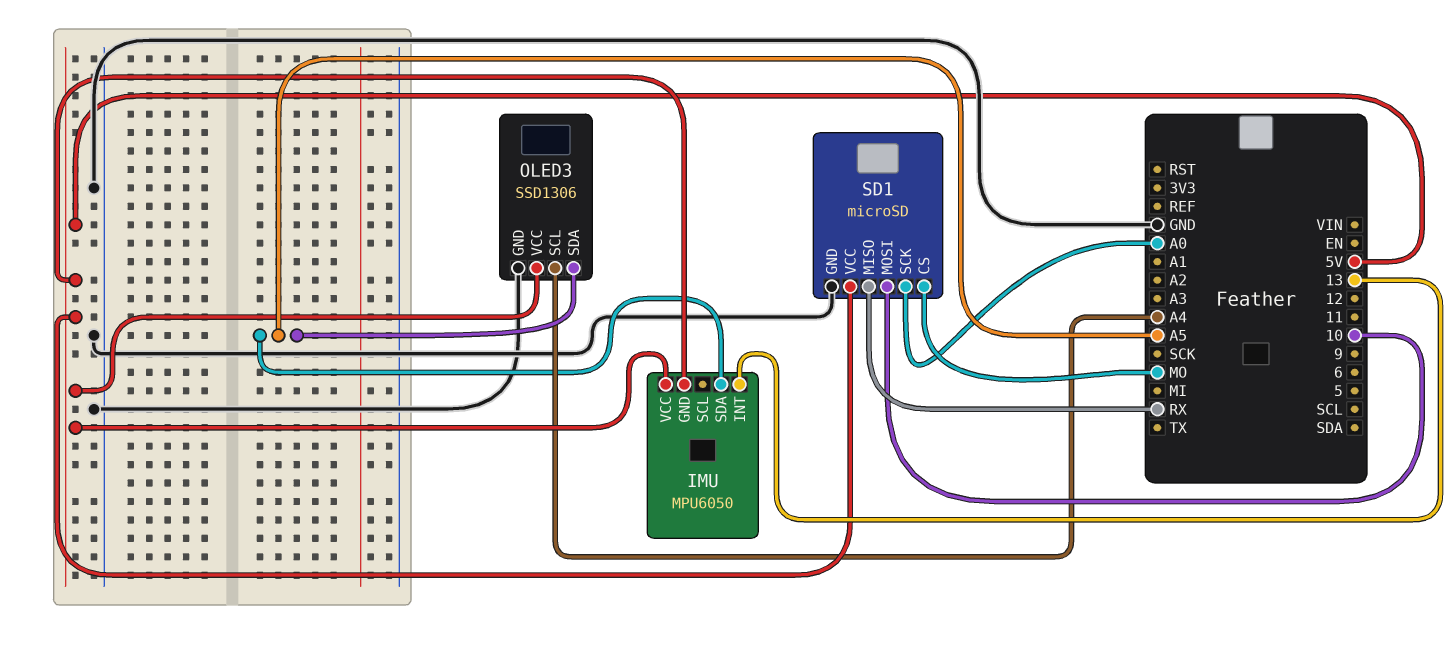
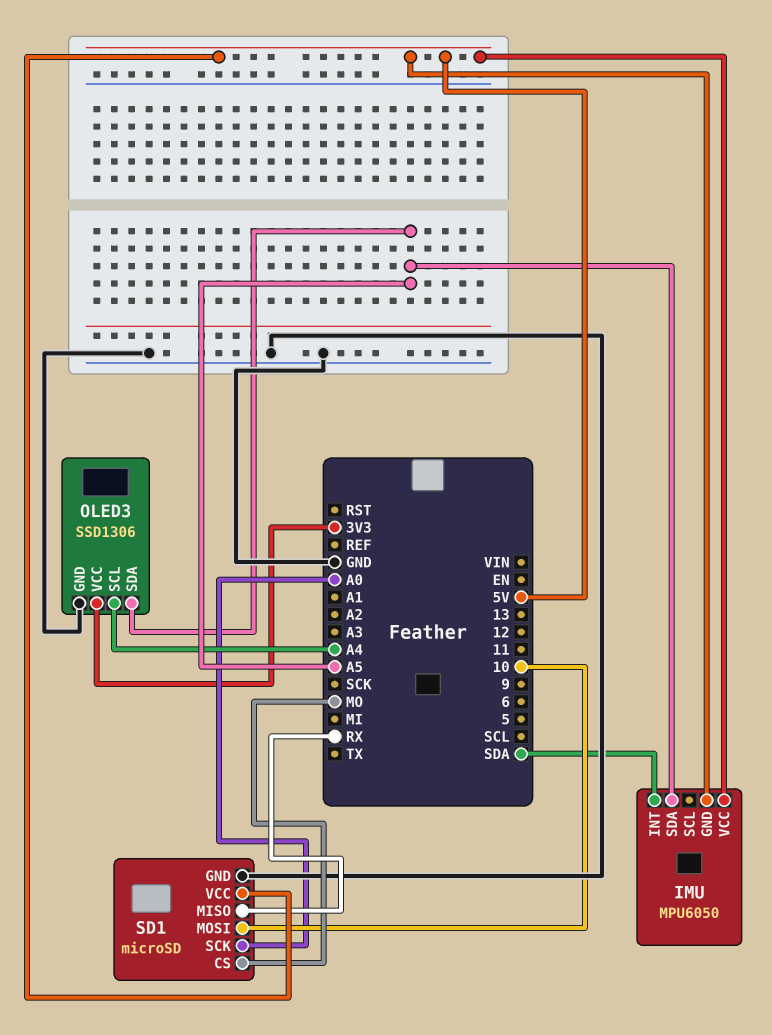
IMU pin INT: 13 -> SDA
OLED3 pin VCC: 5V -> 3V3

